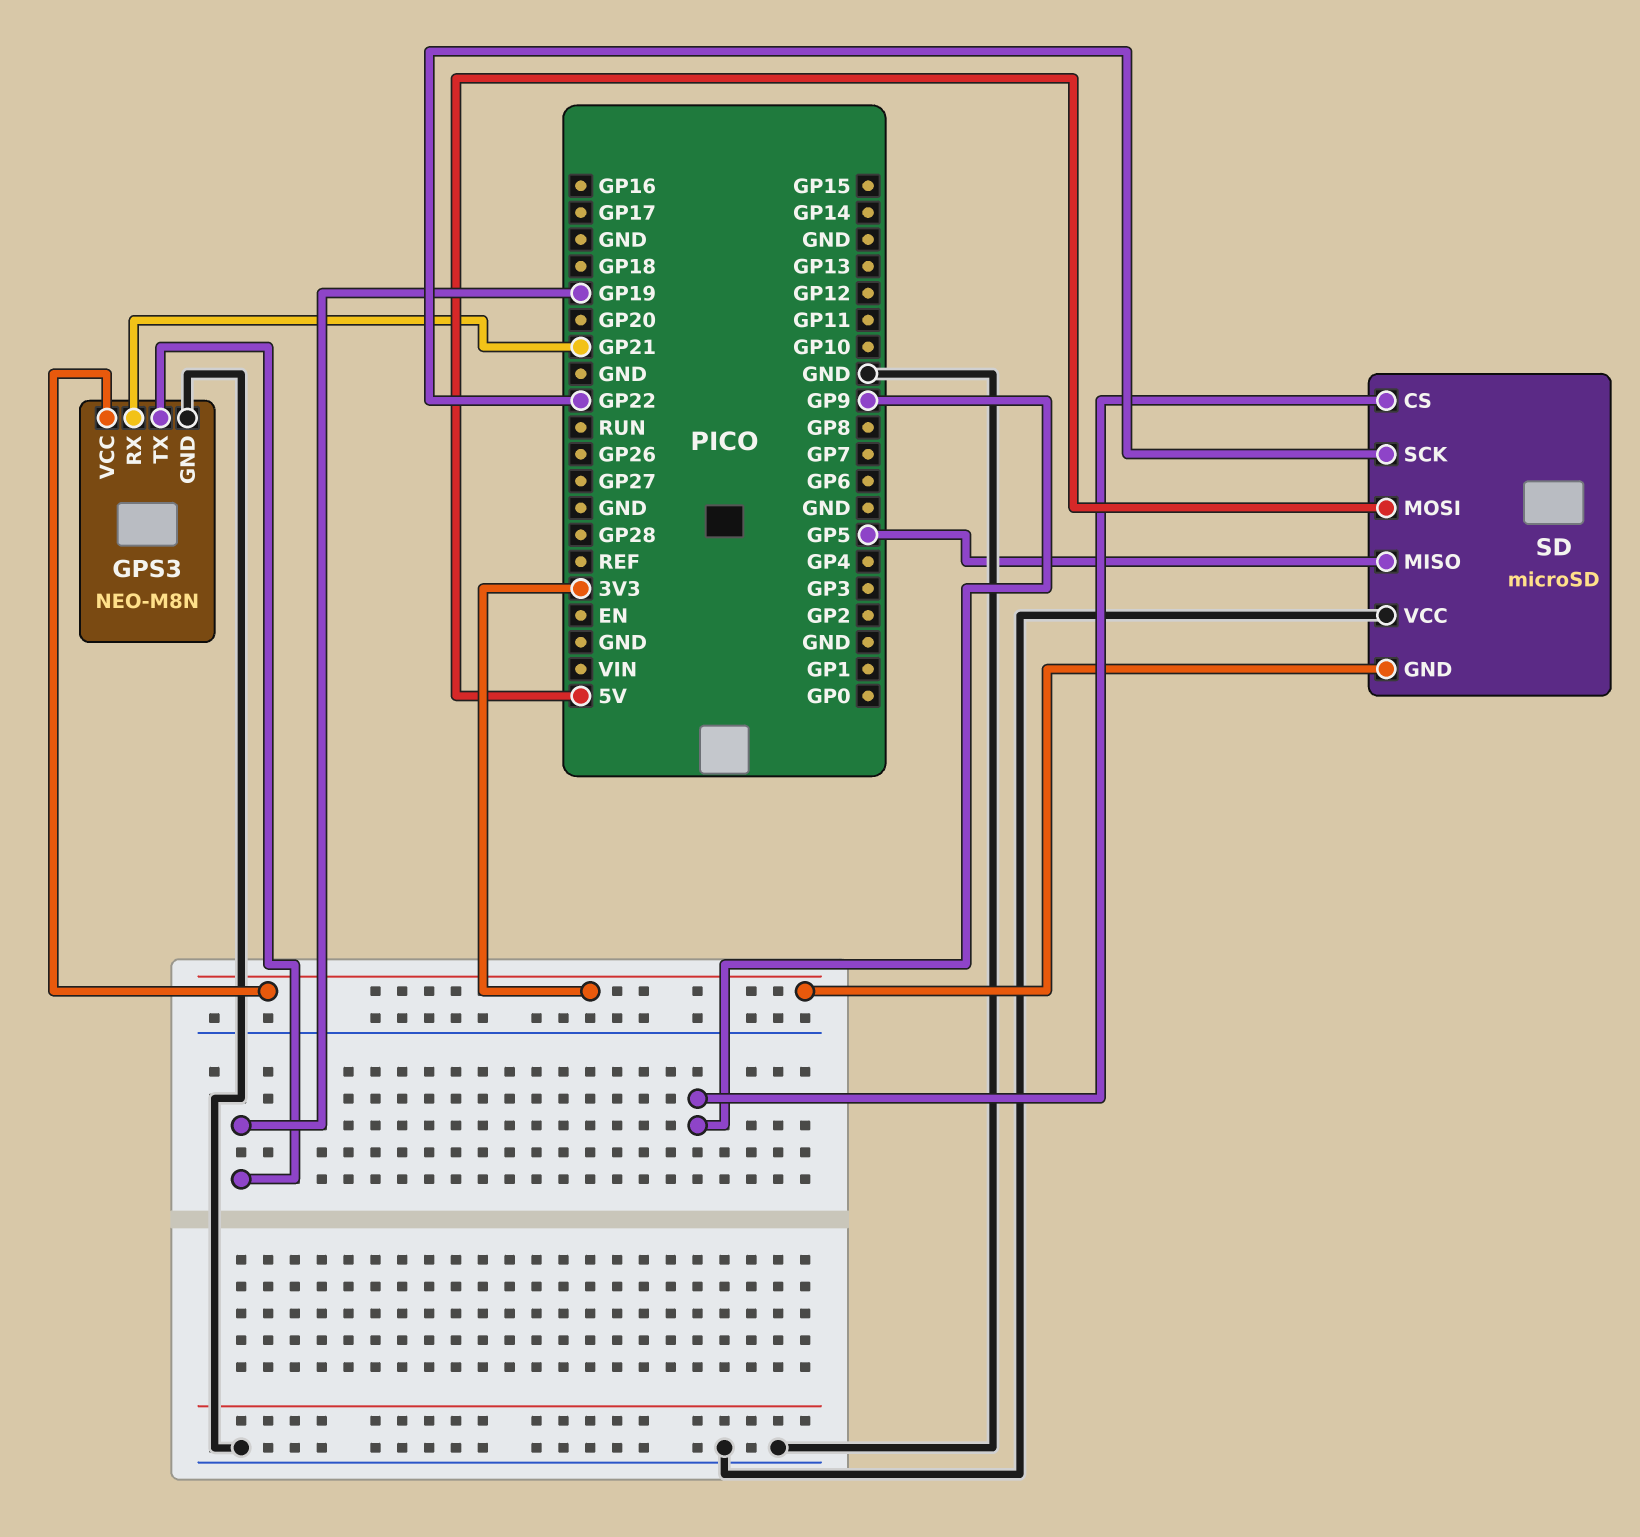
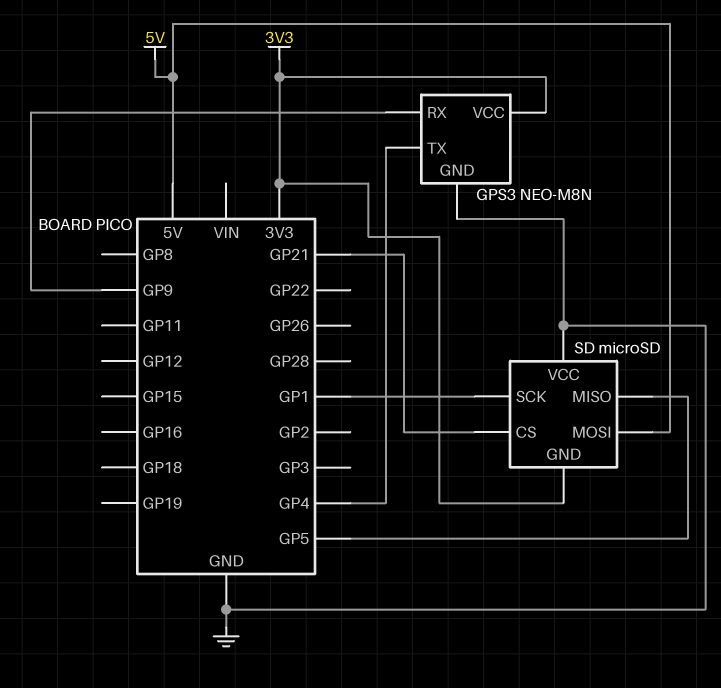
GPS3 pin RX: GP21 -> GP9
GPS3 pin TX: GP19 -> GP4
SD pin CS: GP9 -> GP21
SD pin SCK: GP22 -> GP1

